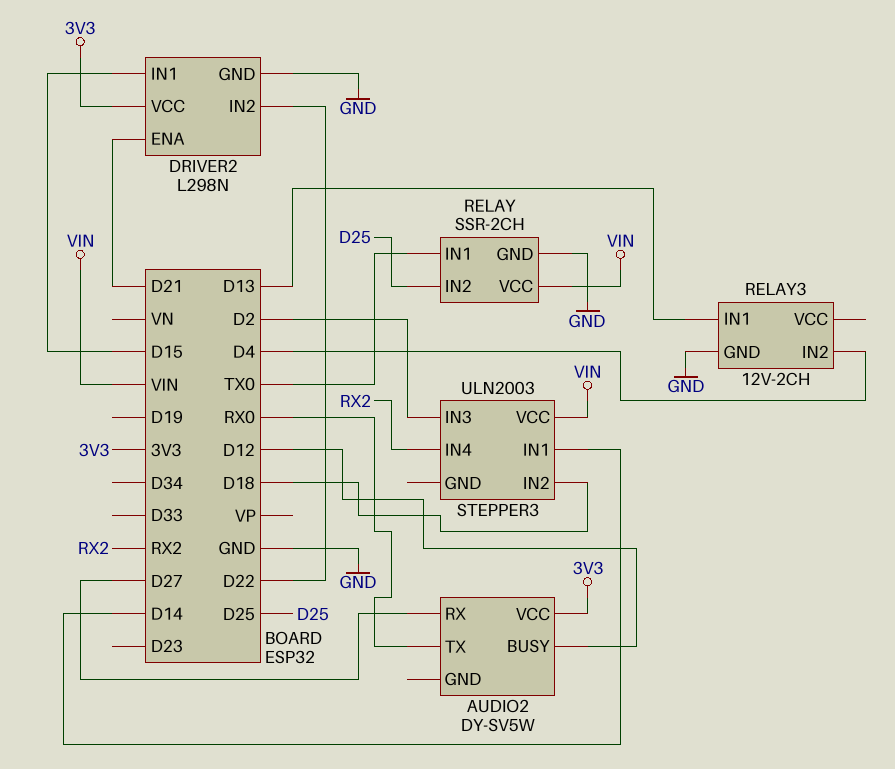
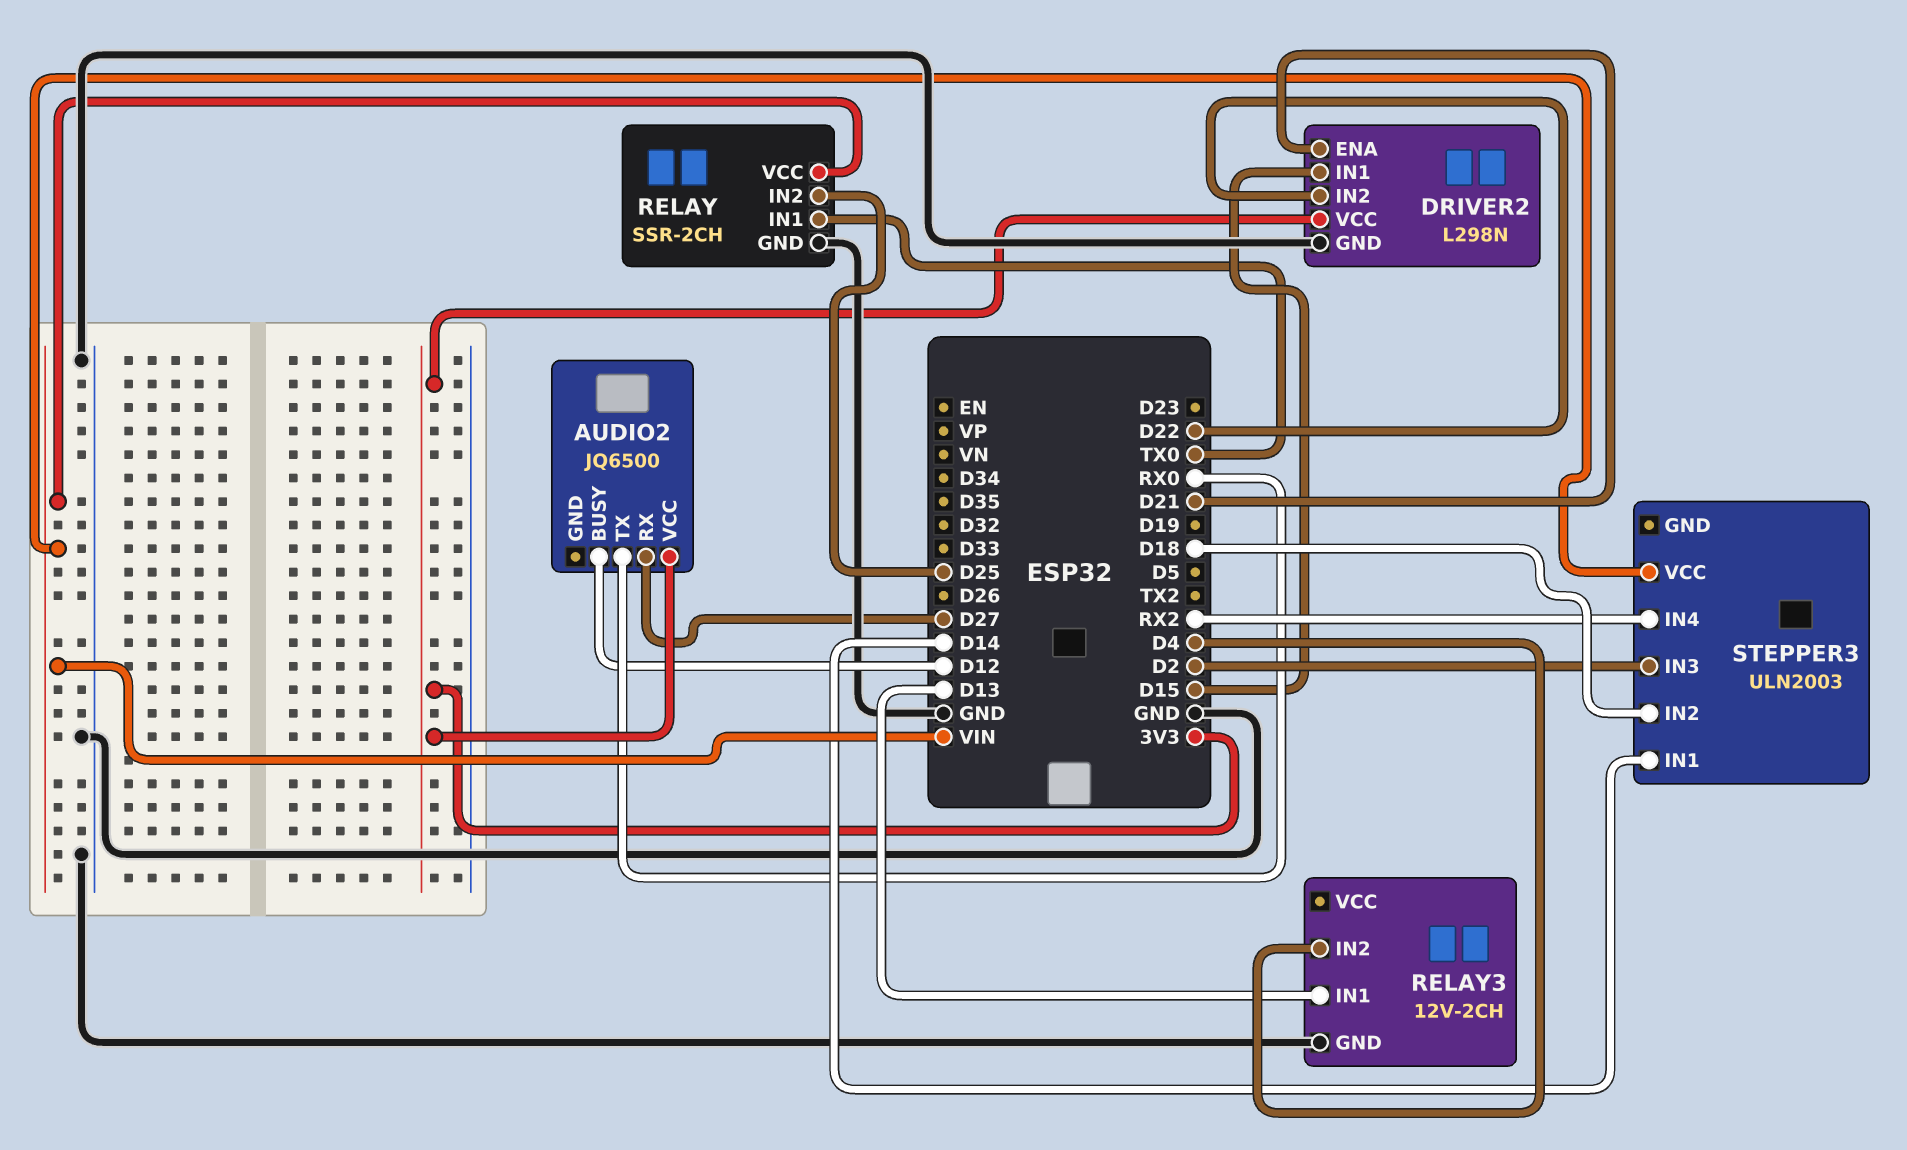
AUDIO2: DY-SV5W -> JQ6500

